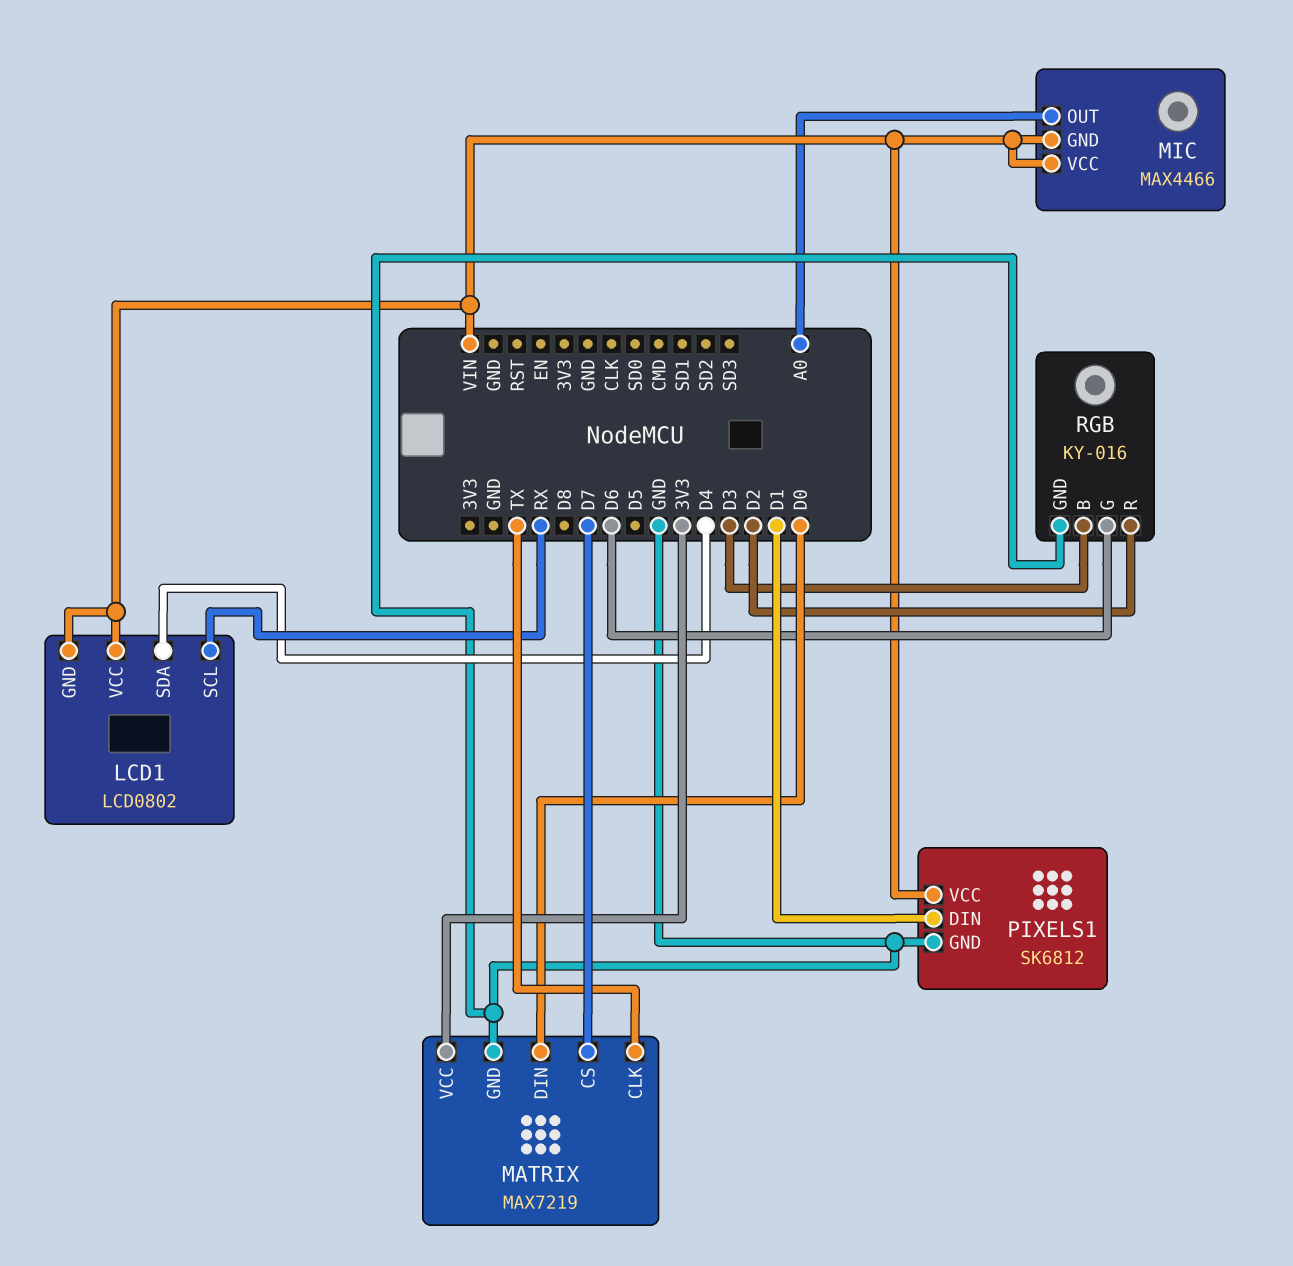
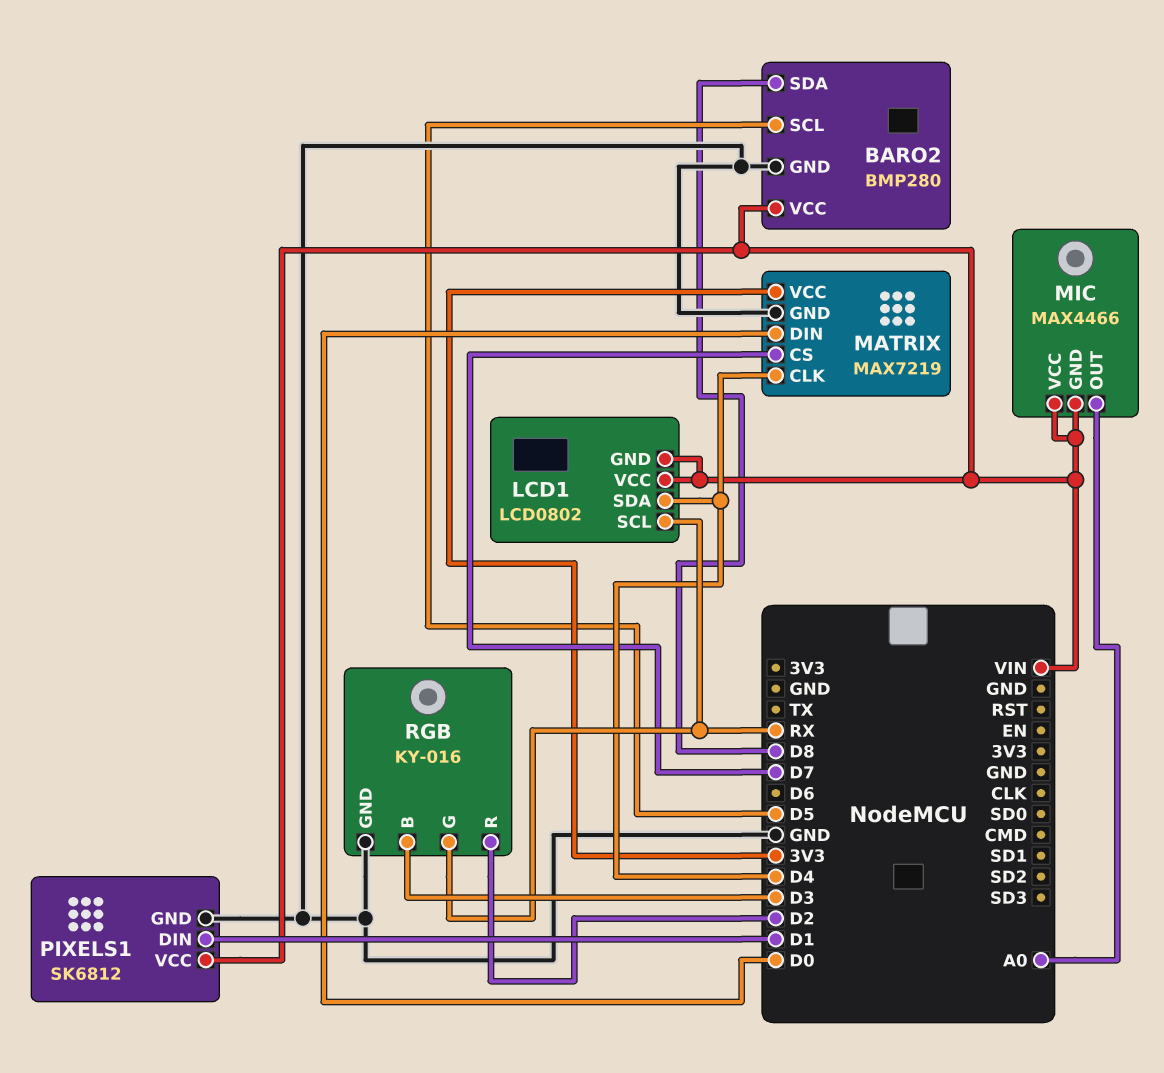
BARO2: none -> BMP280
BARO2 pin GND: none -> GND
BARO2 pin SCL: none -> D5
BARO2 pin SDA: none -> D8
BARO2 pin VCC: none -> VIN
MATRIX pin CLK: TX -> D4
RGB pin G: D6 -> RX

